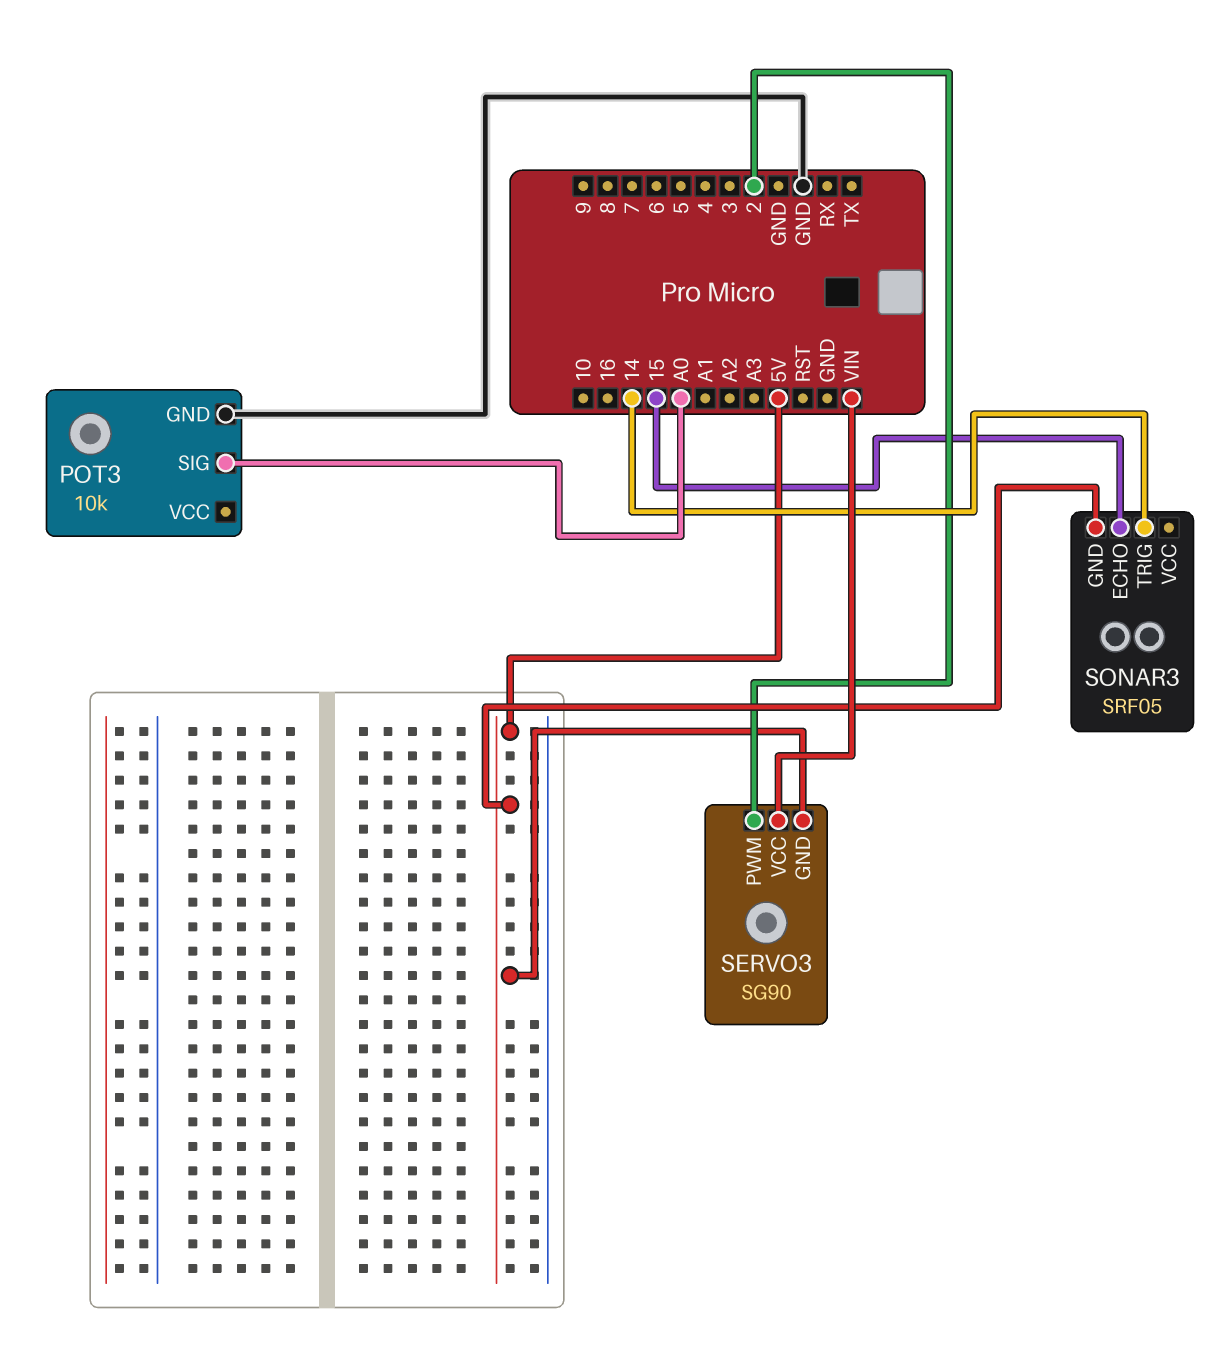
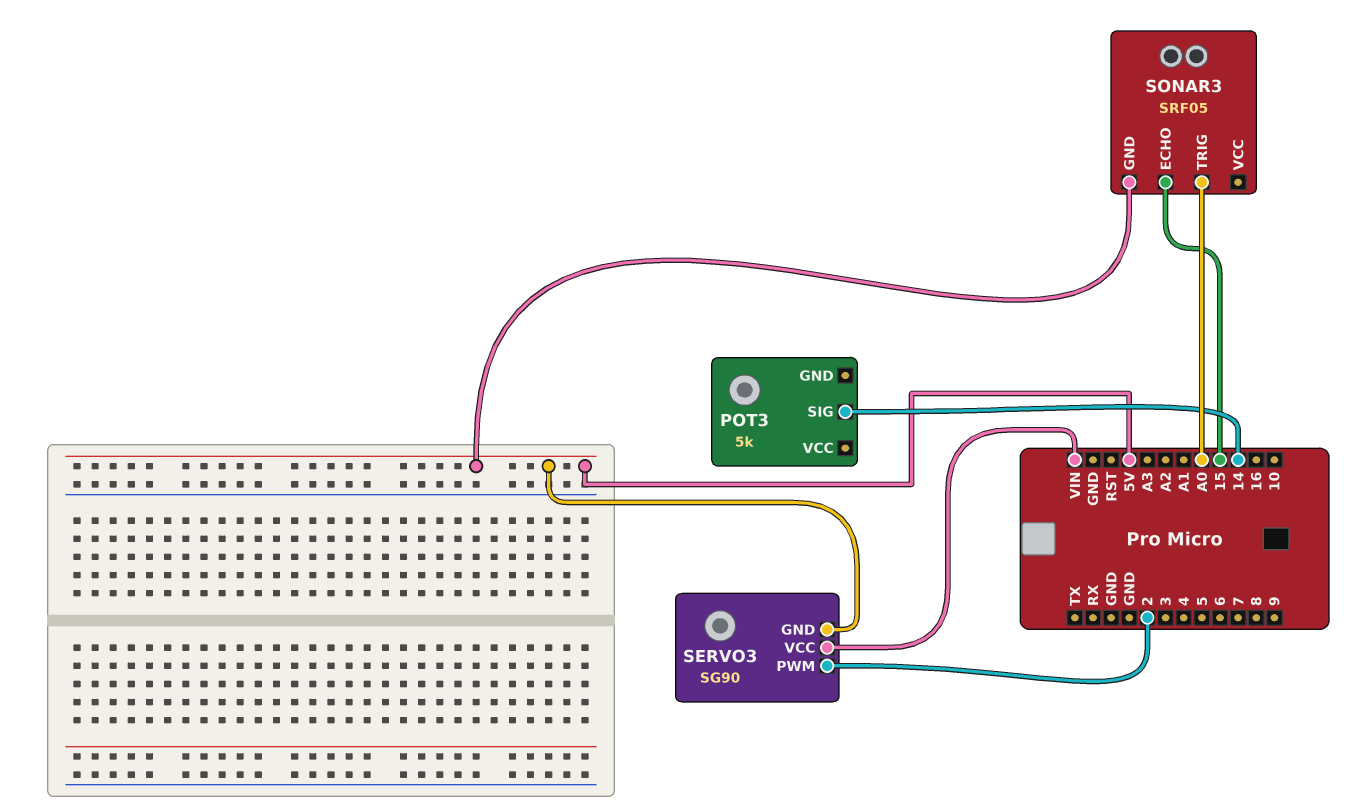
POT3: 10k -> 5k
POT3 pin GND: GND -> none
POT3 pin SIG: A0 -> 14
SONAR3 pin TRIG: 14 -> A0

